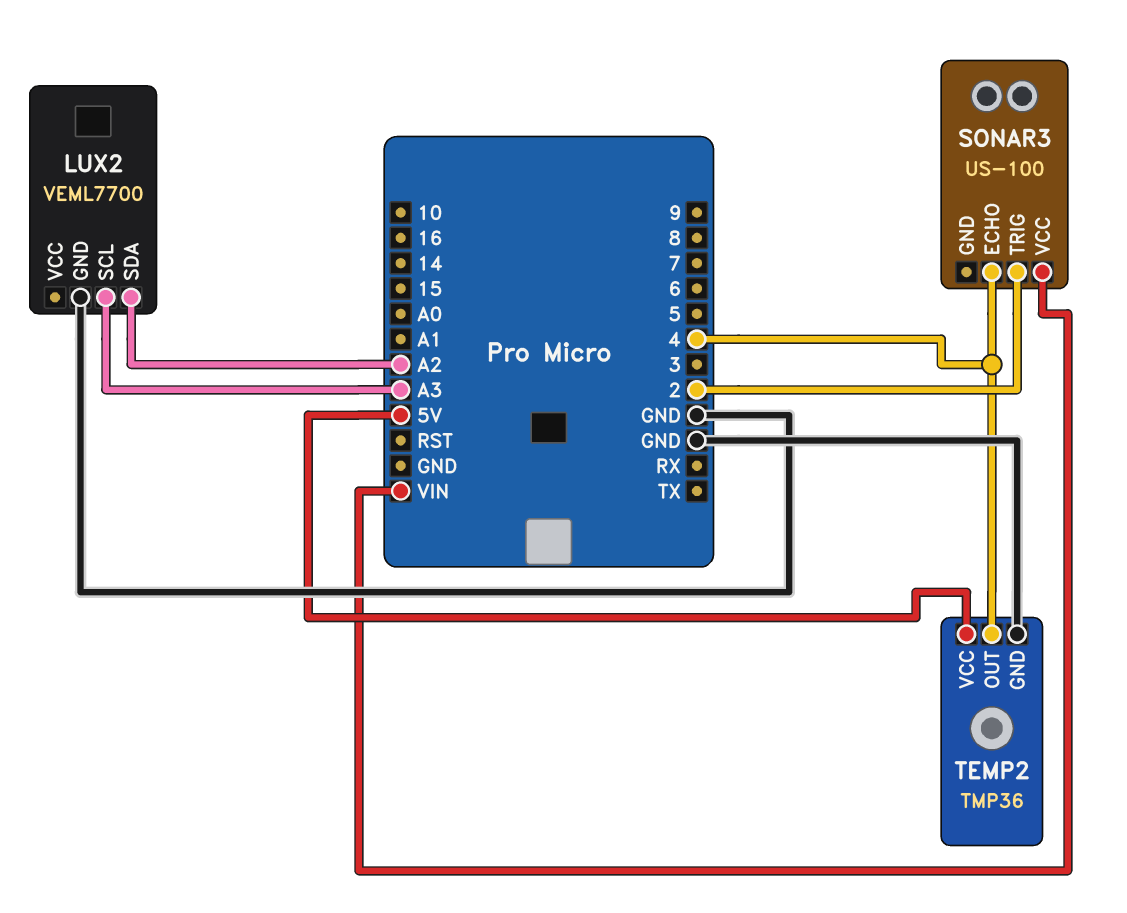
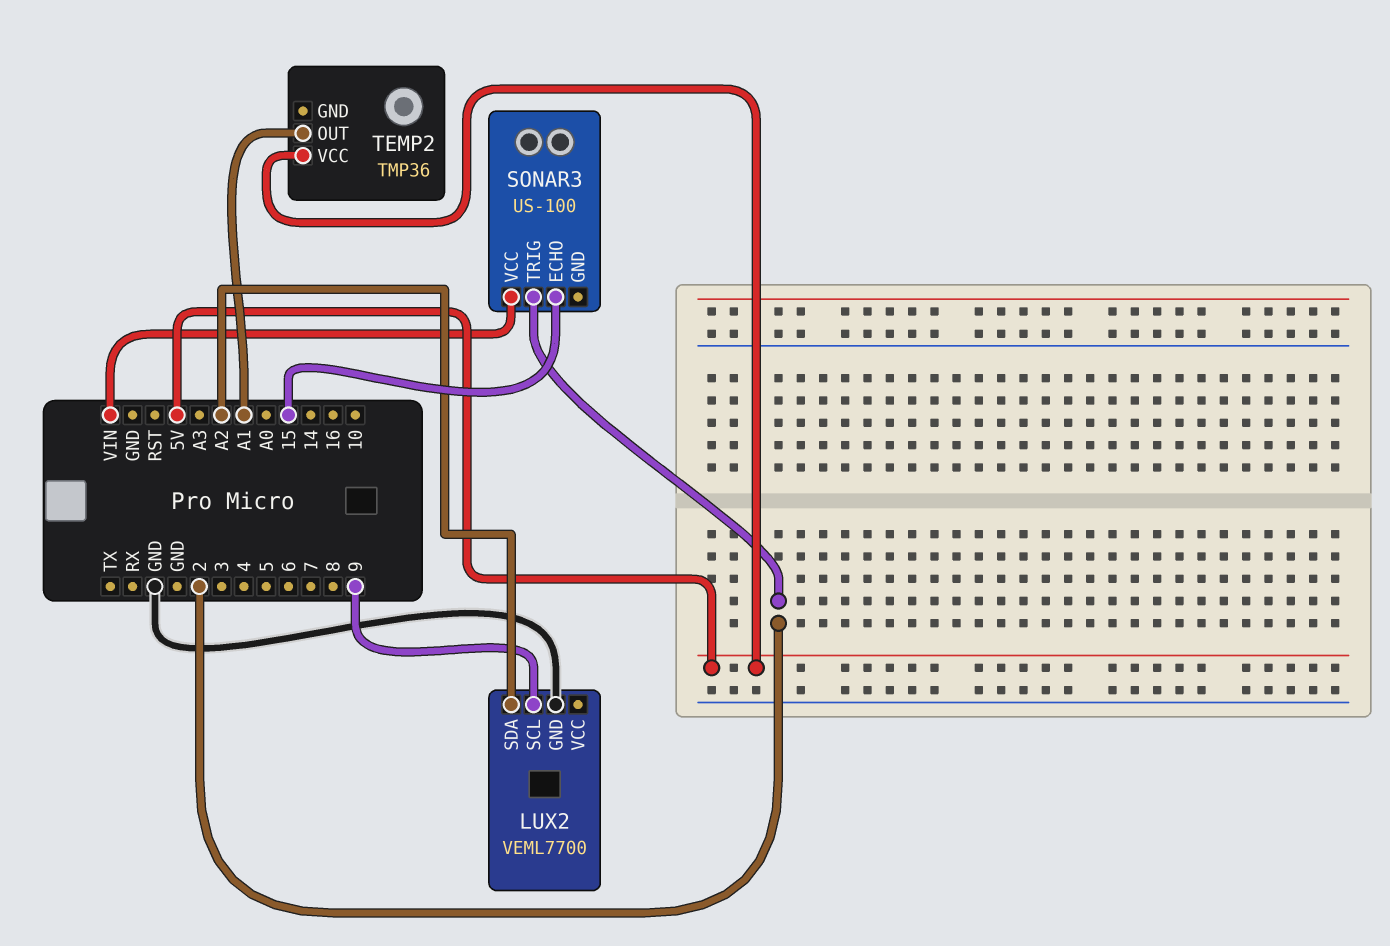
LUX2 pin SCL: A3 -> 9
SONAR3 pin ECHO: 4 -> 15
TEMP2 pin GND: GND -> none
TEMP2 pin OUT: 4 -> A1

